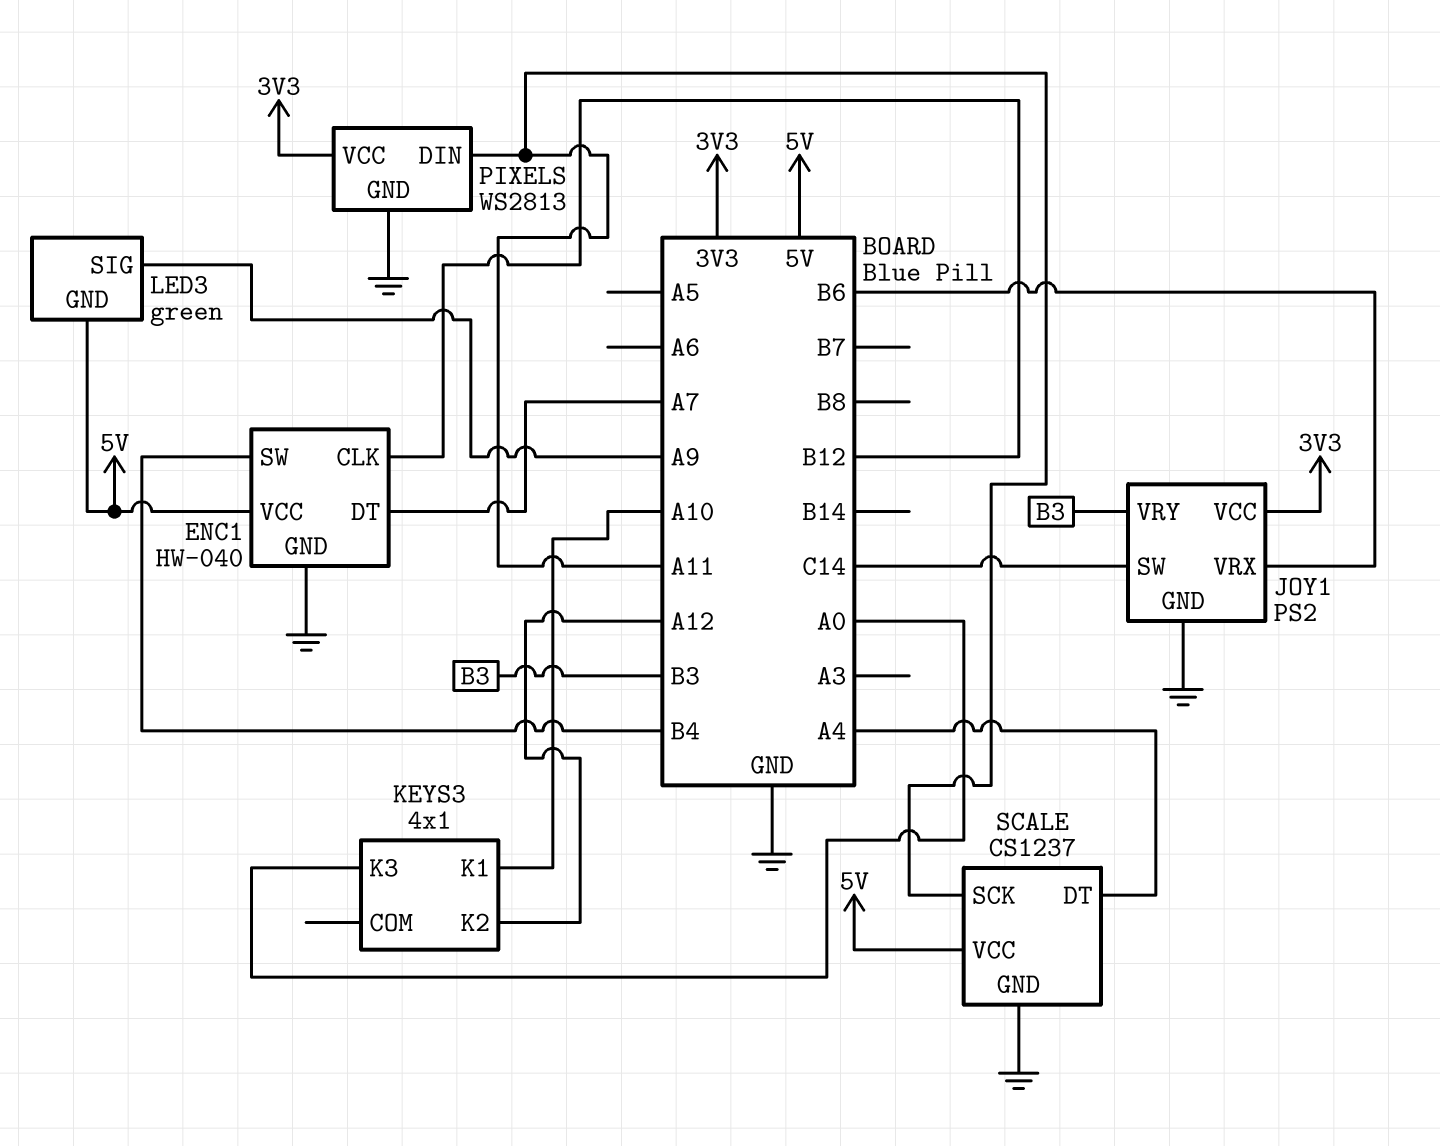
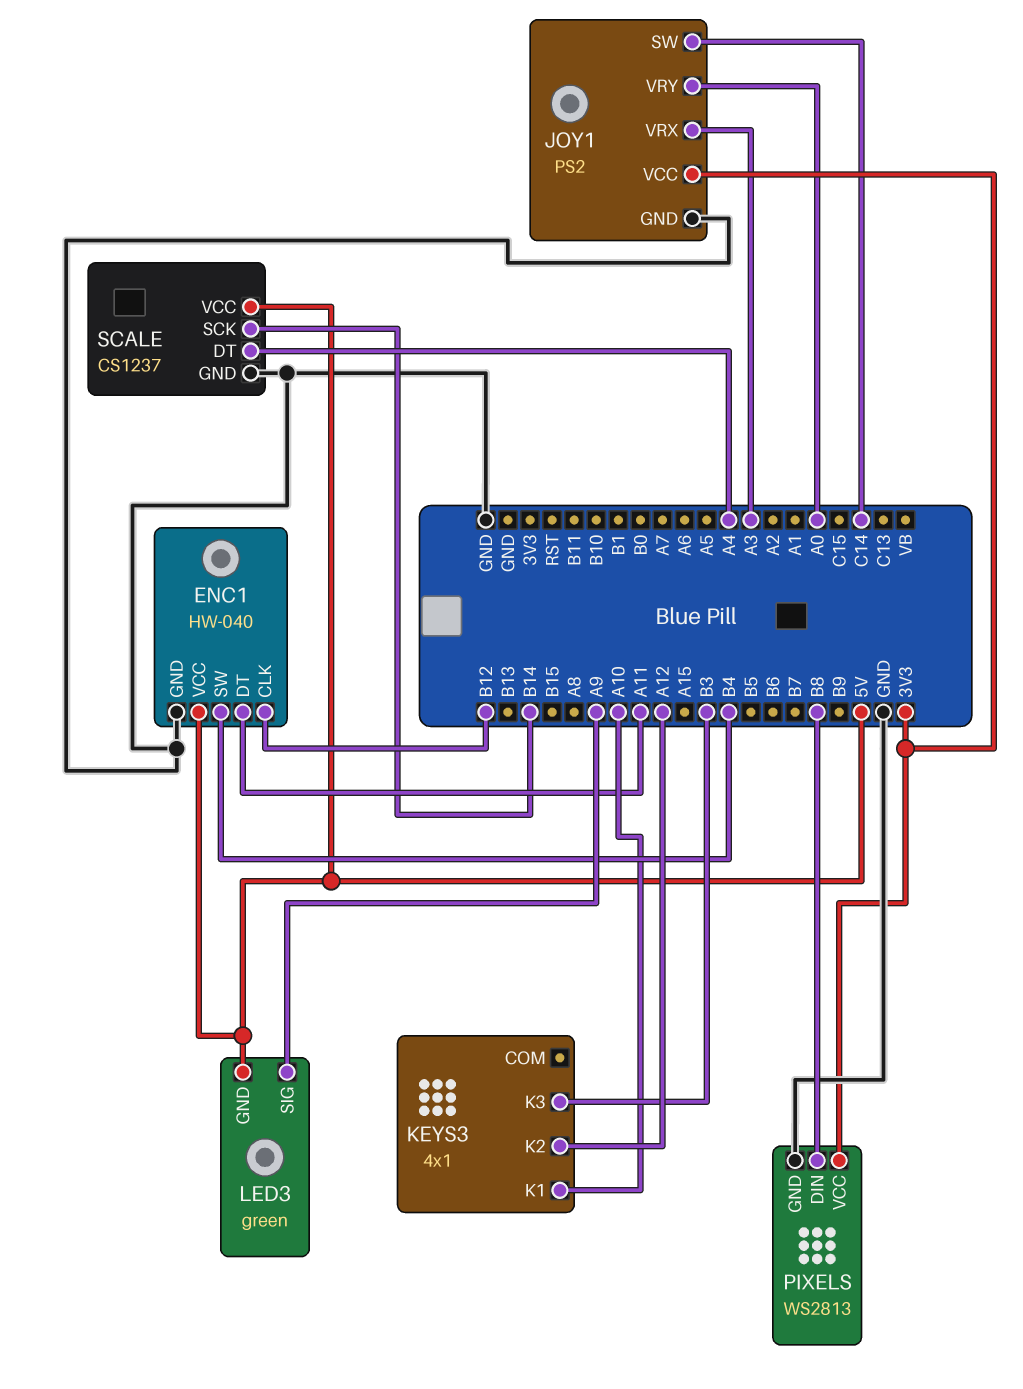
ENC1 pin DT: A7 -> A11
JOY1 pin VRX: B6 -> A3
JOY1 pin VRY: B3 -> A0
KEYS3 pin K3: A0 -> B3
PIXELS pin DIN: A11 -> B8
SCALE pin SCK: A11 -> B14

